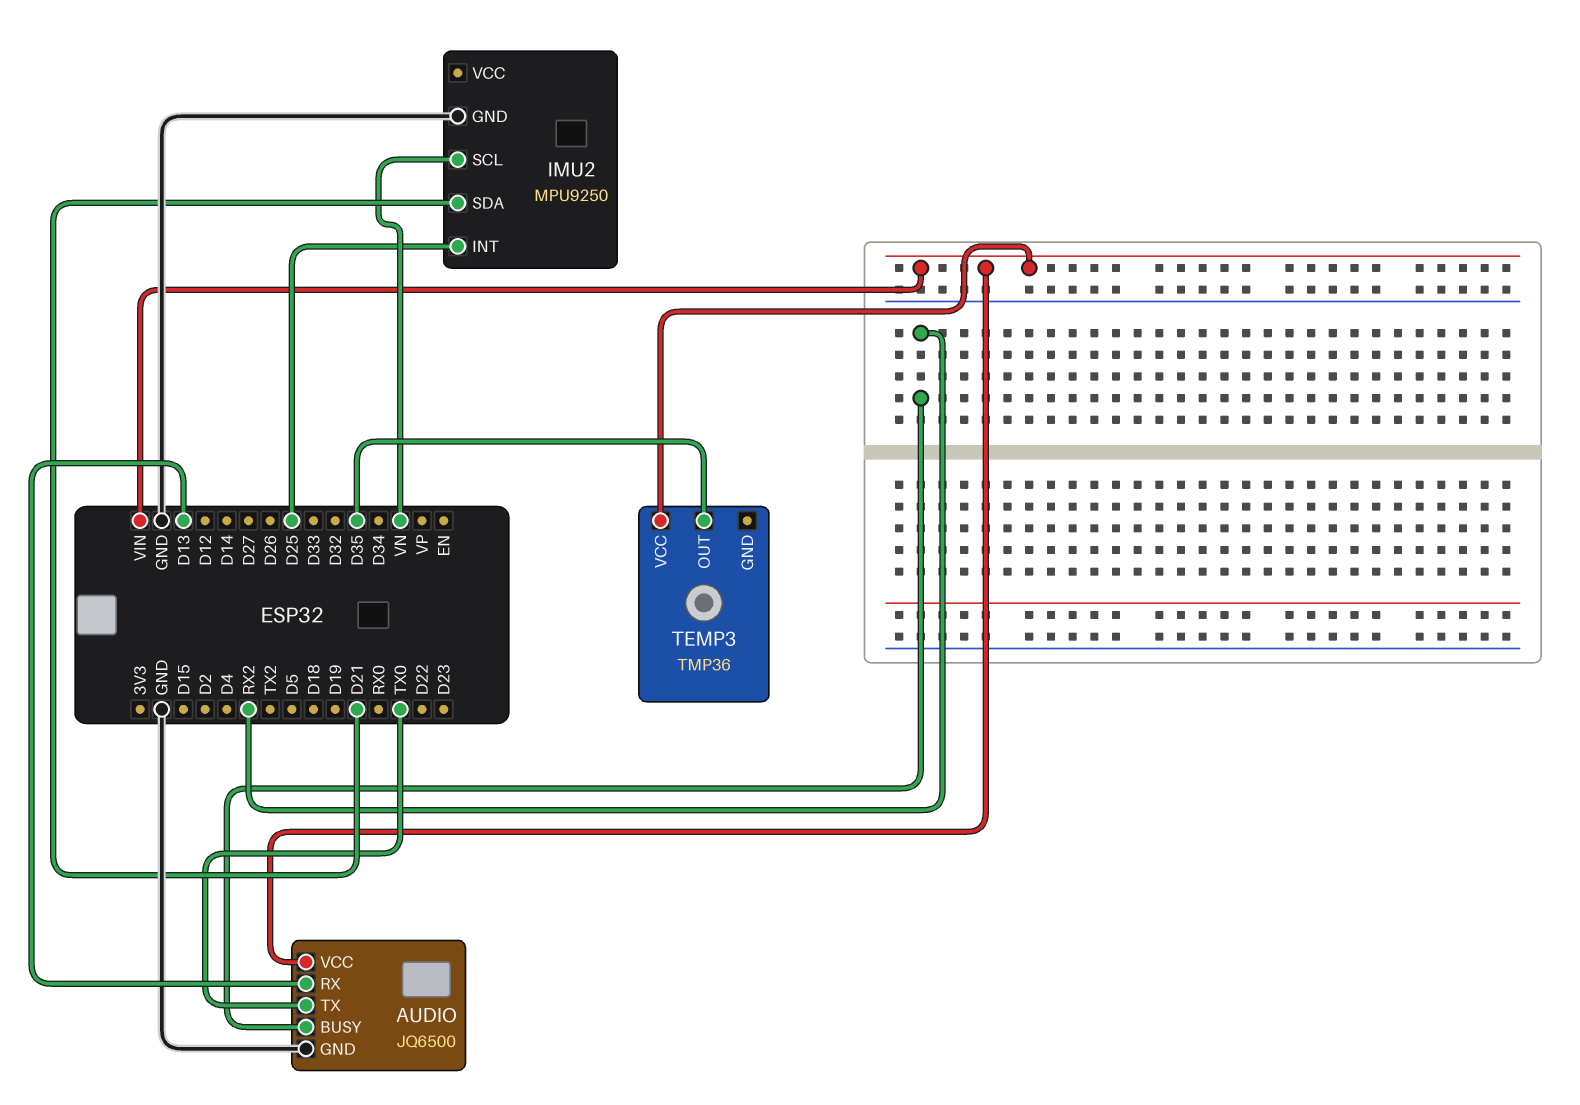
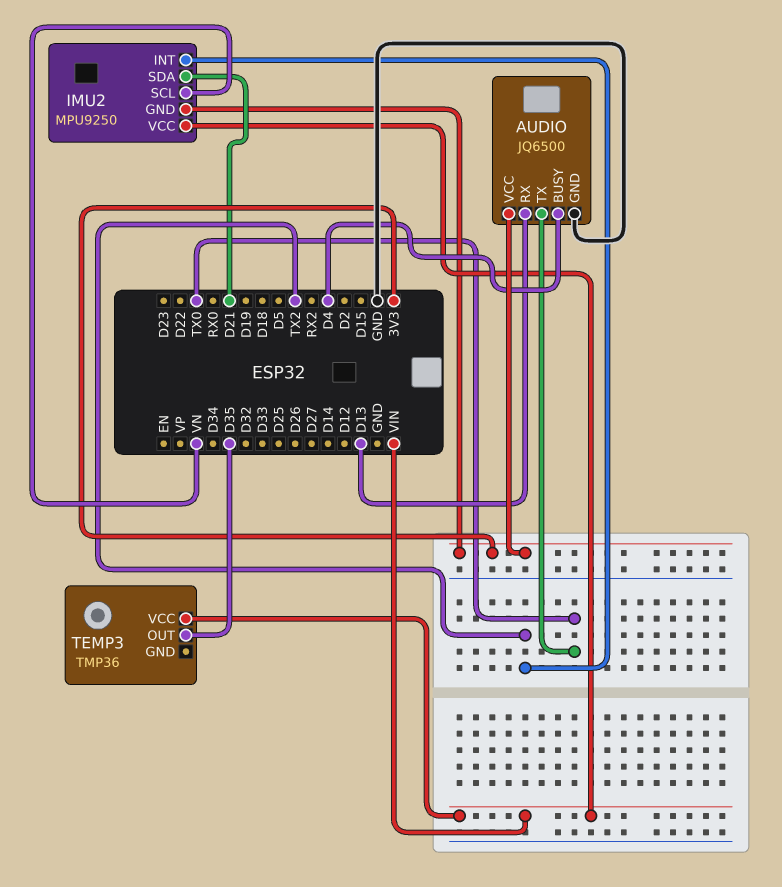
AUDIO pin BUSY: RX2 -> D4
AUDIO pin VCC: VIN -> 3V3
IMU2 pin GND: GND -> 3V3
IMU2 pin INT: D25 -> TX2
IMU2 pin VCC: none -> VIN

